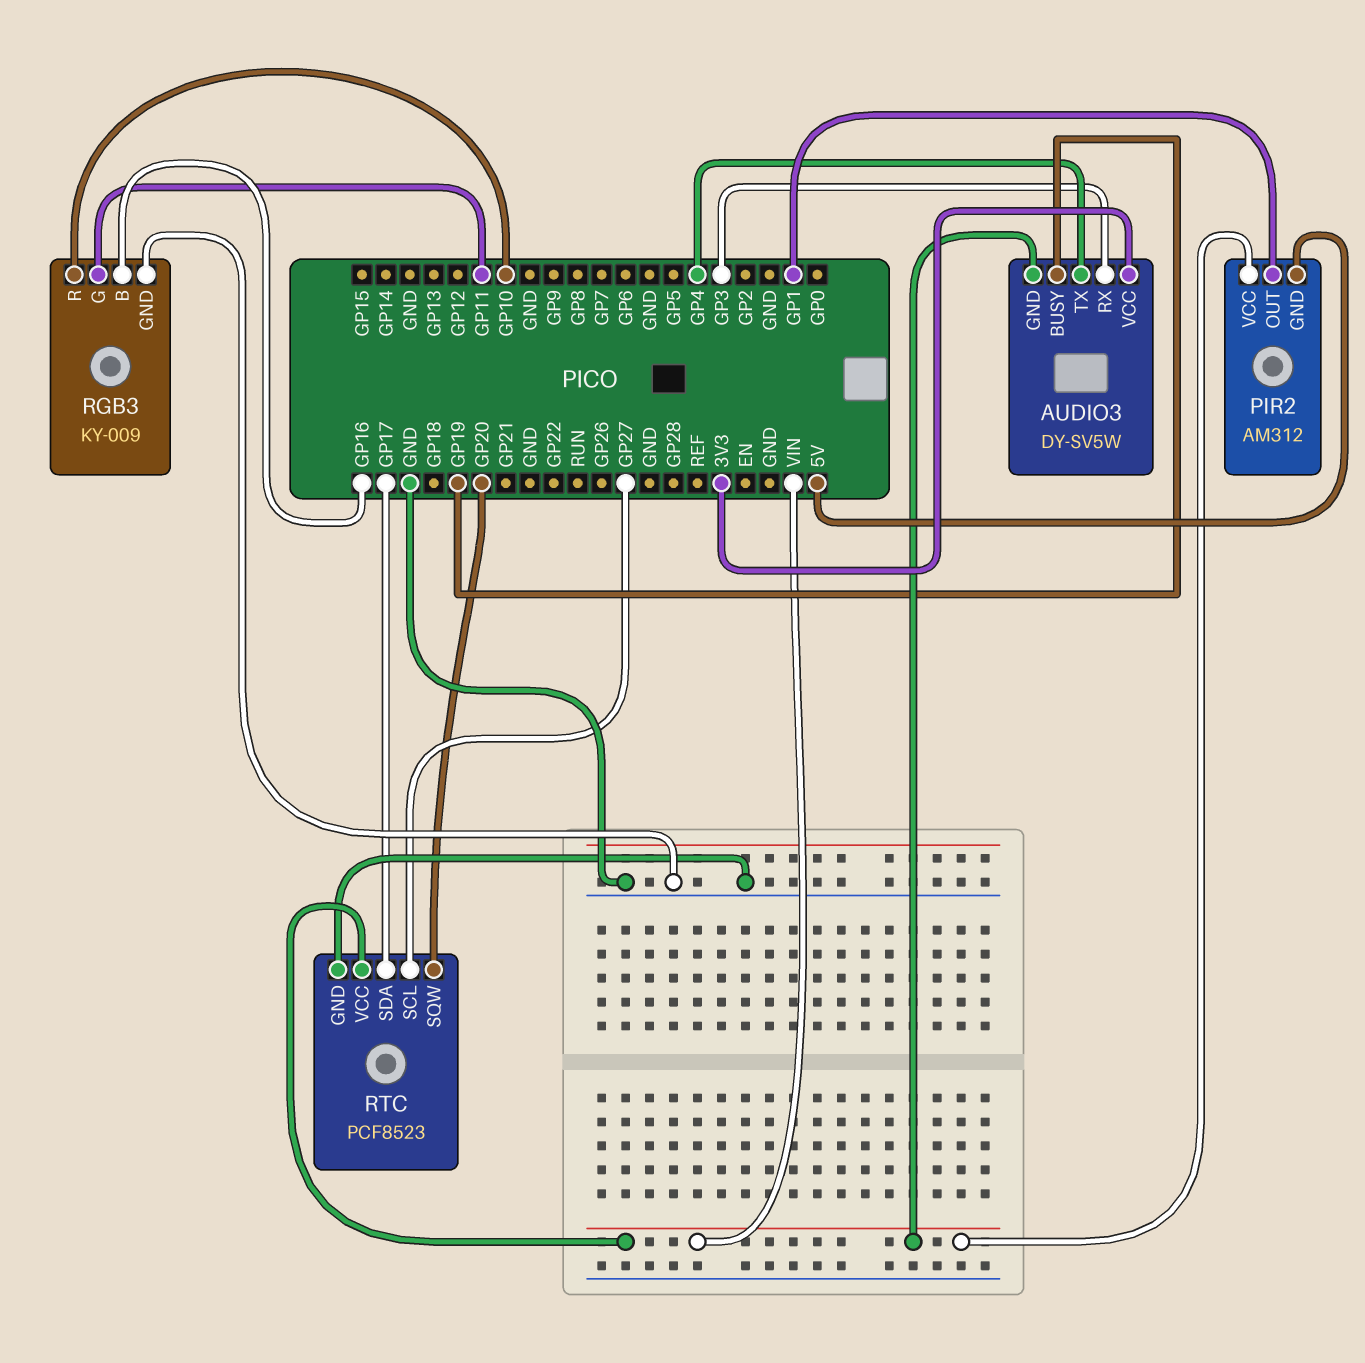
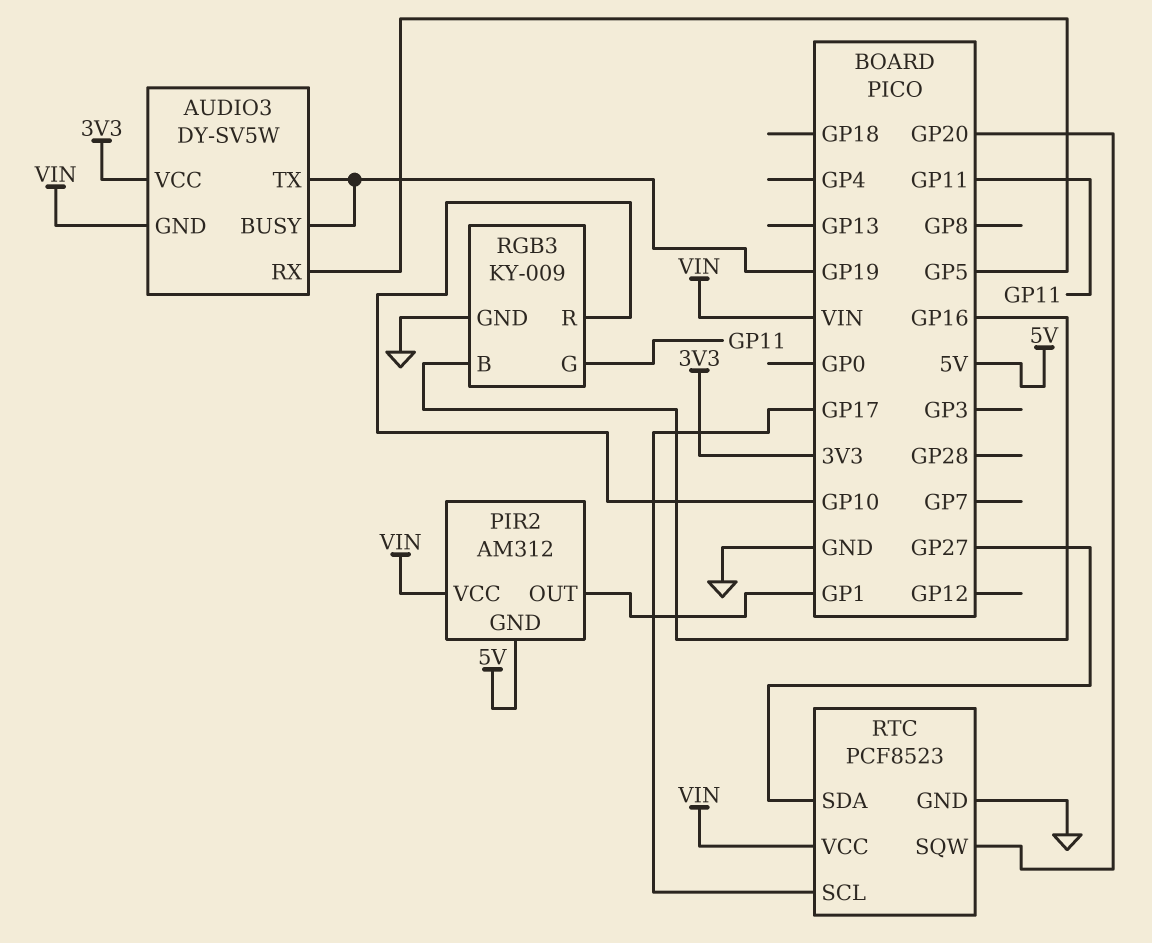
AUDIO3 pin RX: GP3 -> GP5
AUDIO3 pin TX: GP4 -> GP19
RTC pin SCL: GP27 -> GP17
RTC pin SDA: GP17 -> GP27

